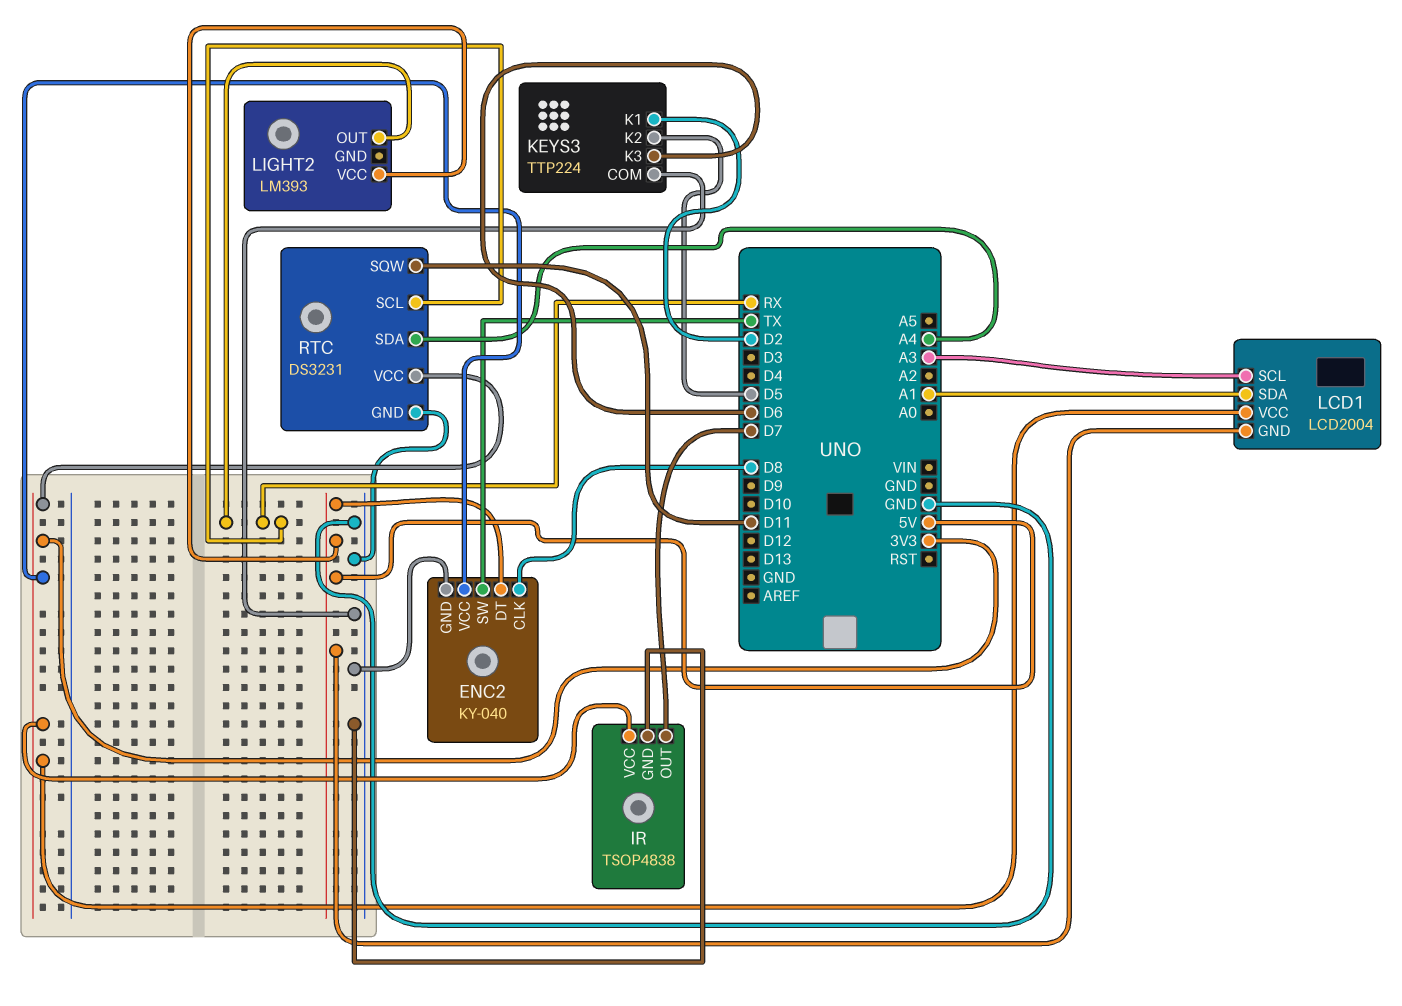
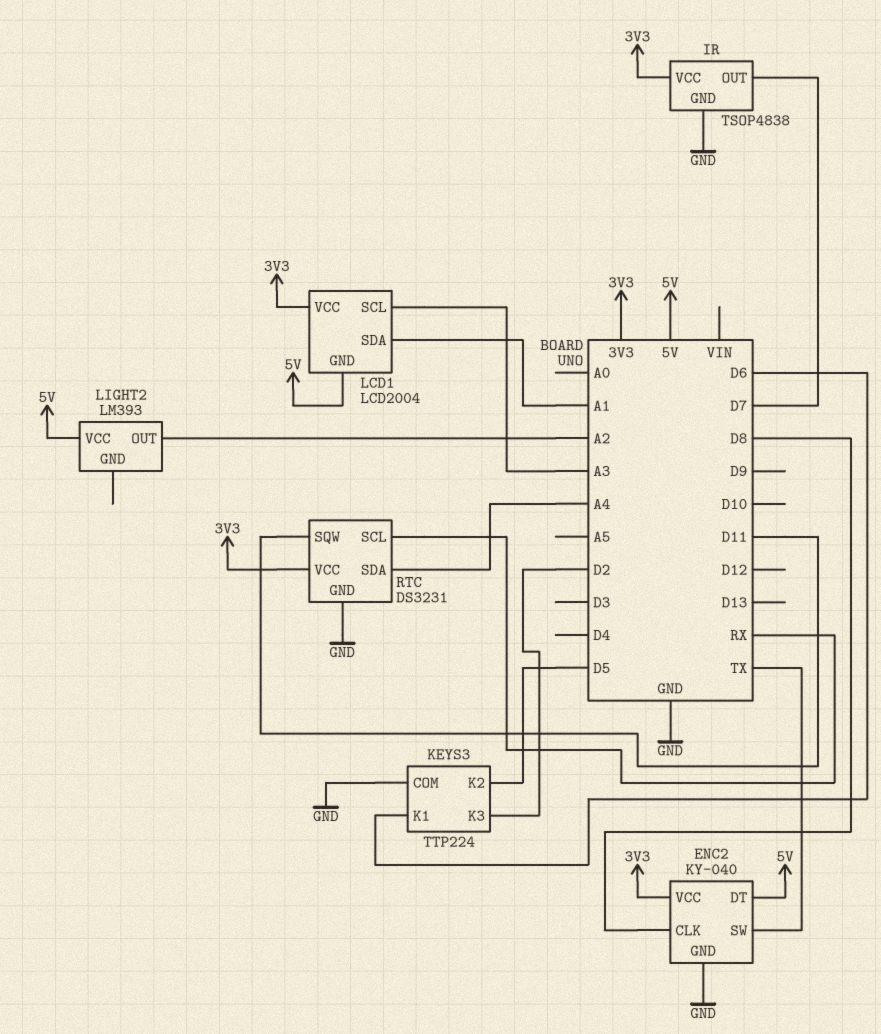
KEYS3 pin K1: D2 -> D6
KEYS3 pin K3: D6 -> D2
LIGHT2 pin OUT: RX -> A2

